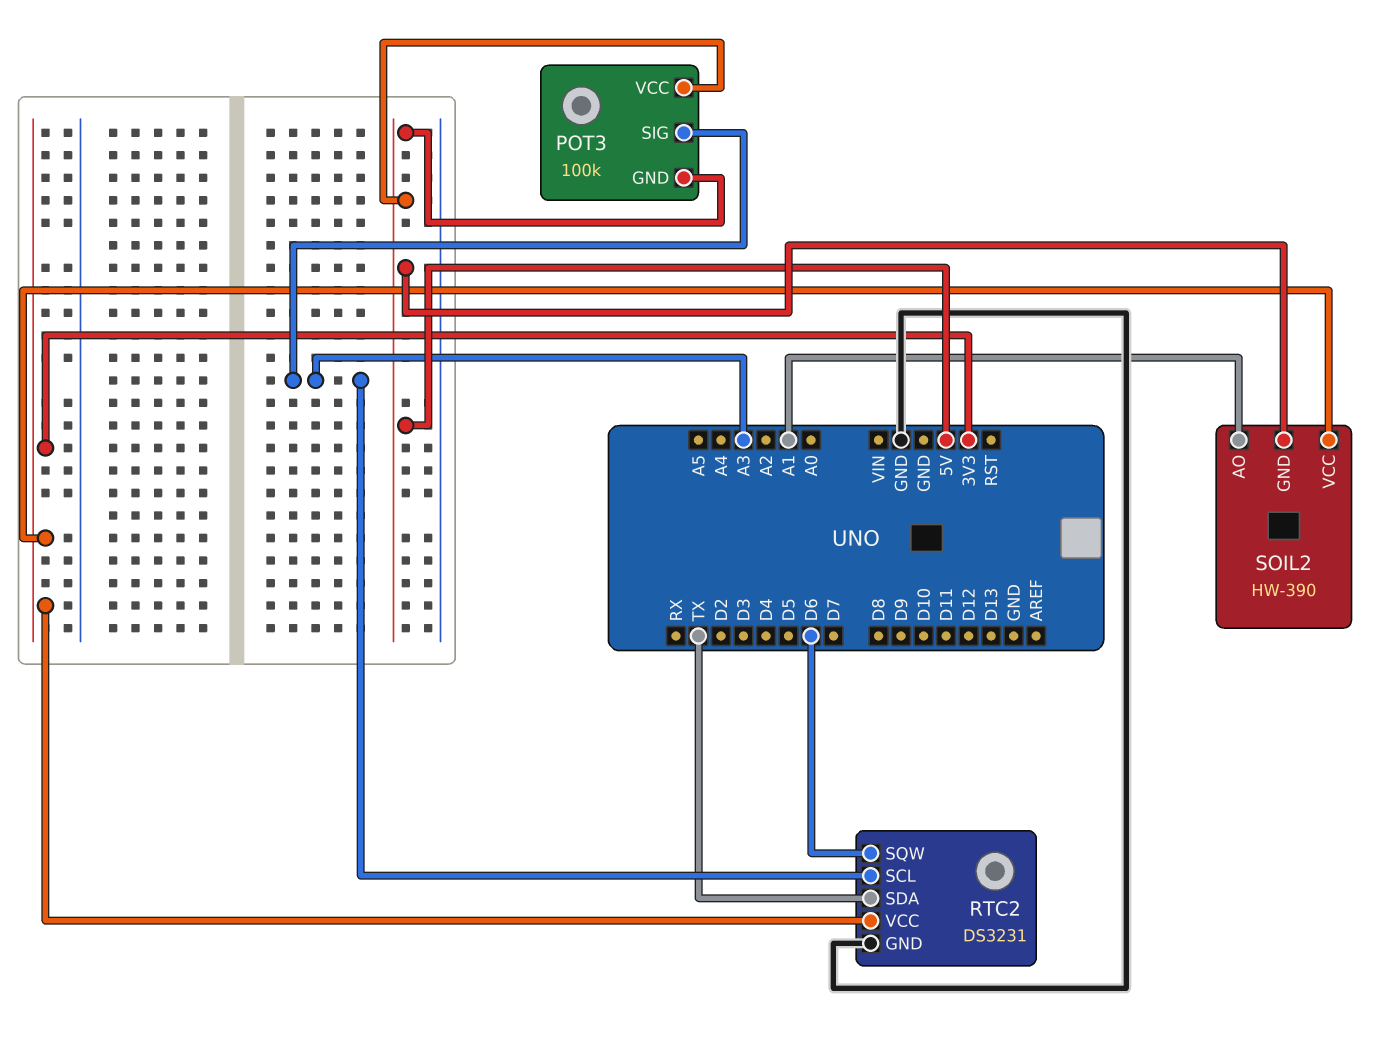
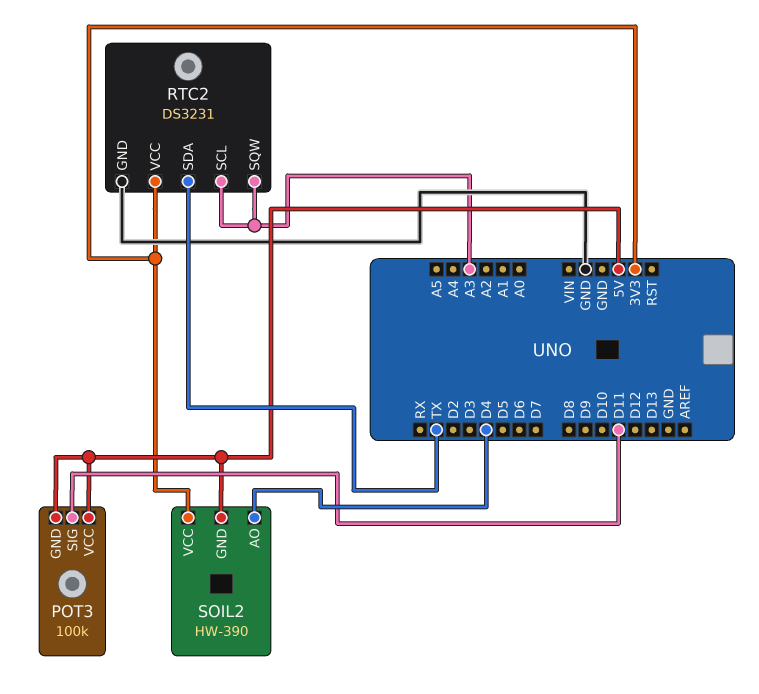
POT3 pin SIG: A3 -> D11
RTC2 pin SQW: D6 -> A3
SOIL2 pin AO: A1 -> D4

